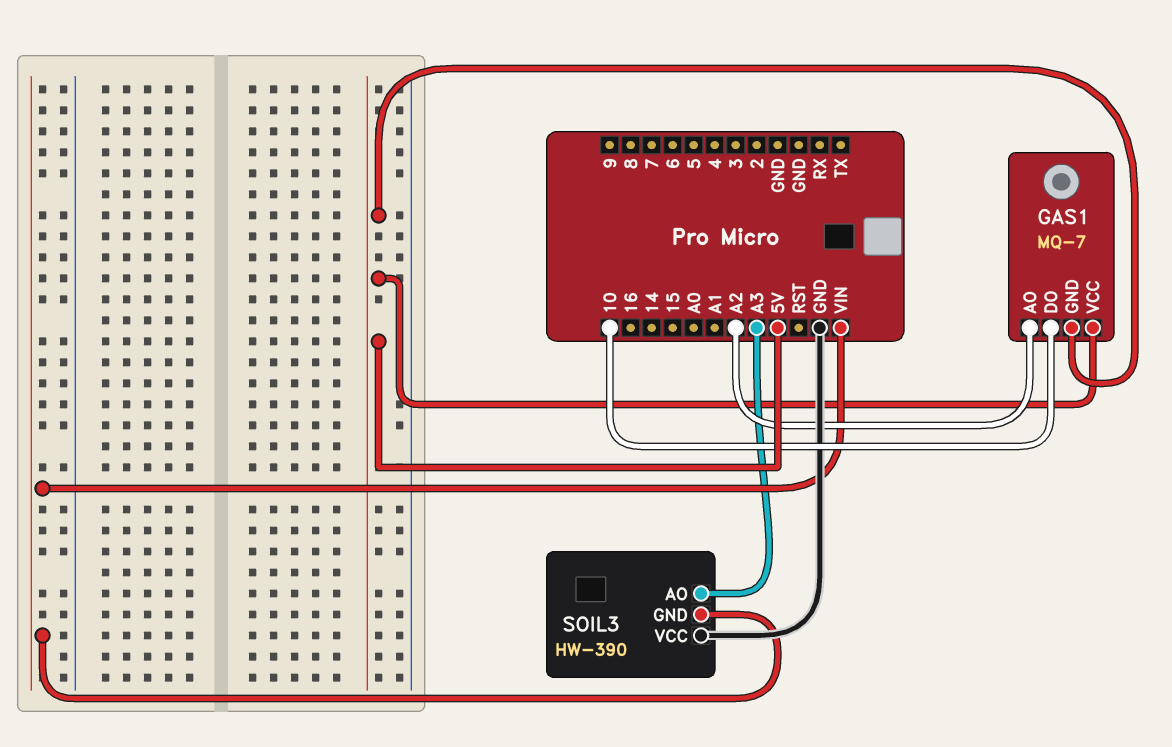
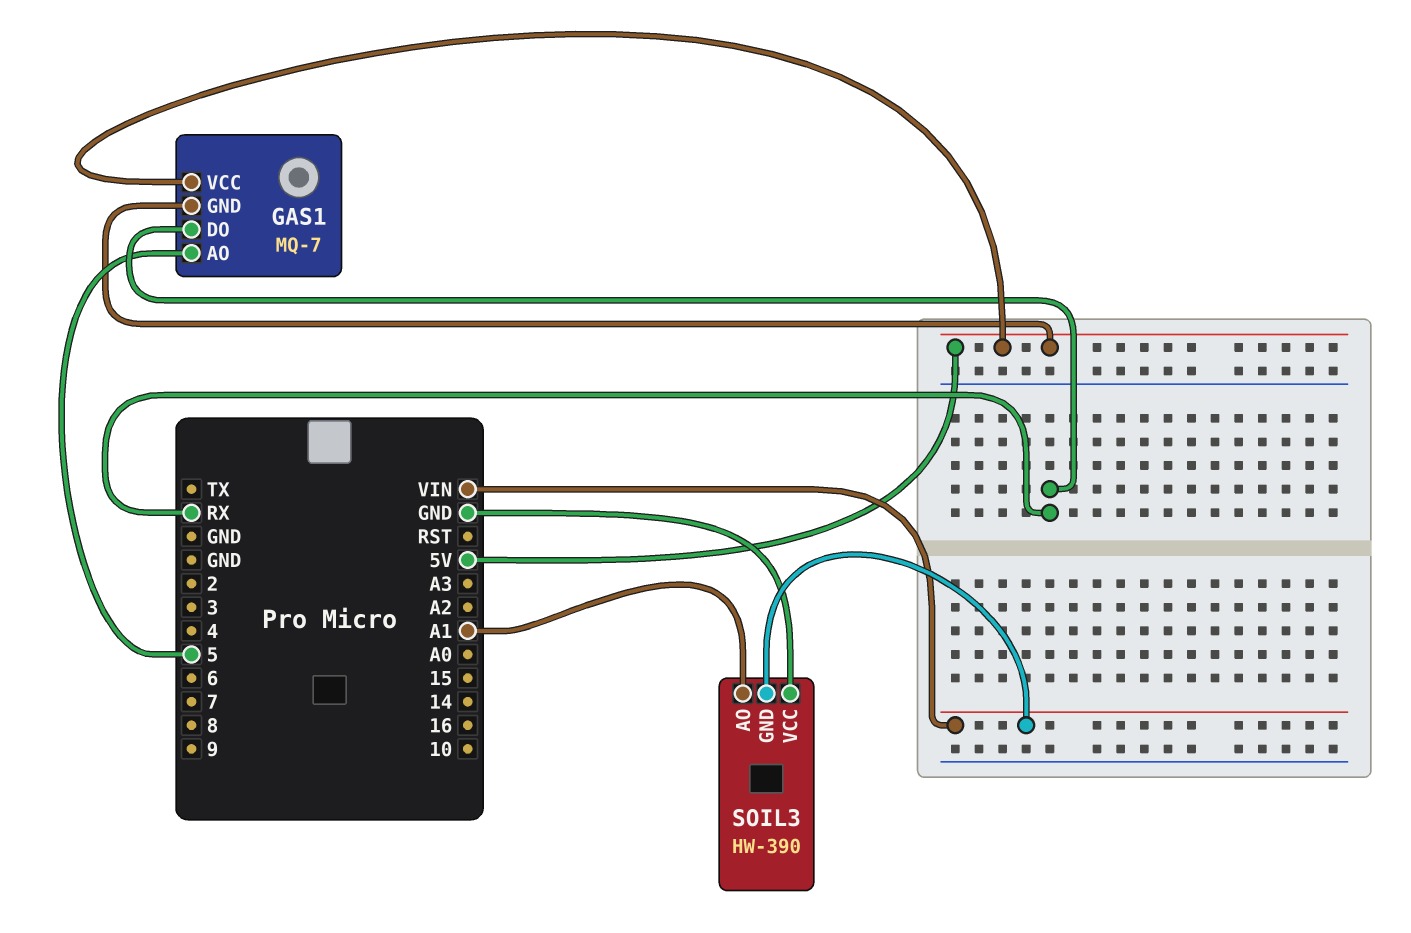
GAS1 pin AO: A2 -> 5
GAS1 pin DO: 10 -> RX
SOIL3 pin AO: A3 -> A1

